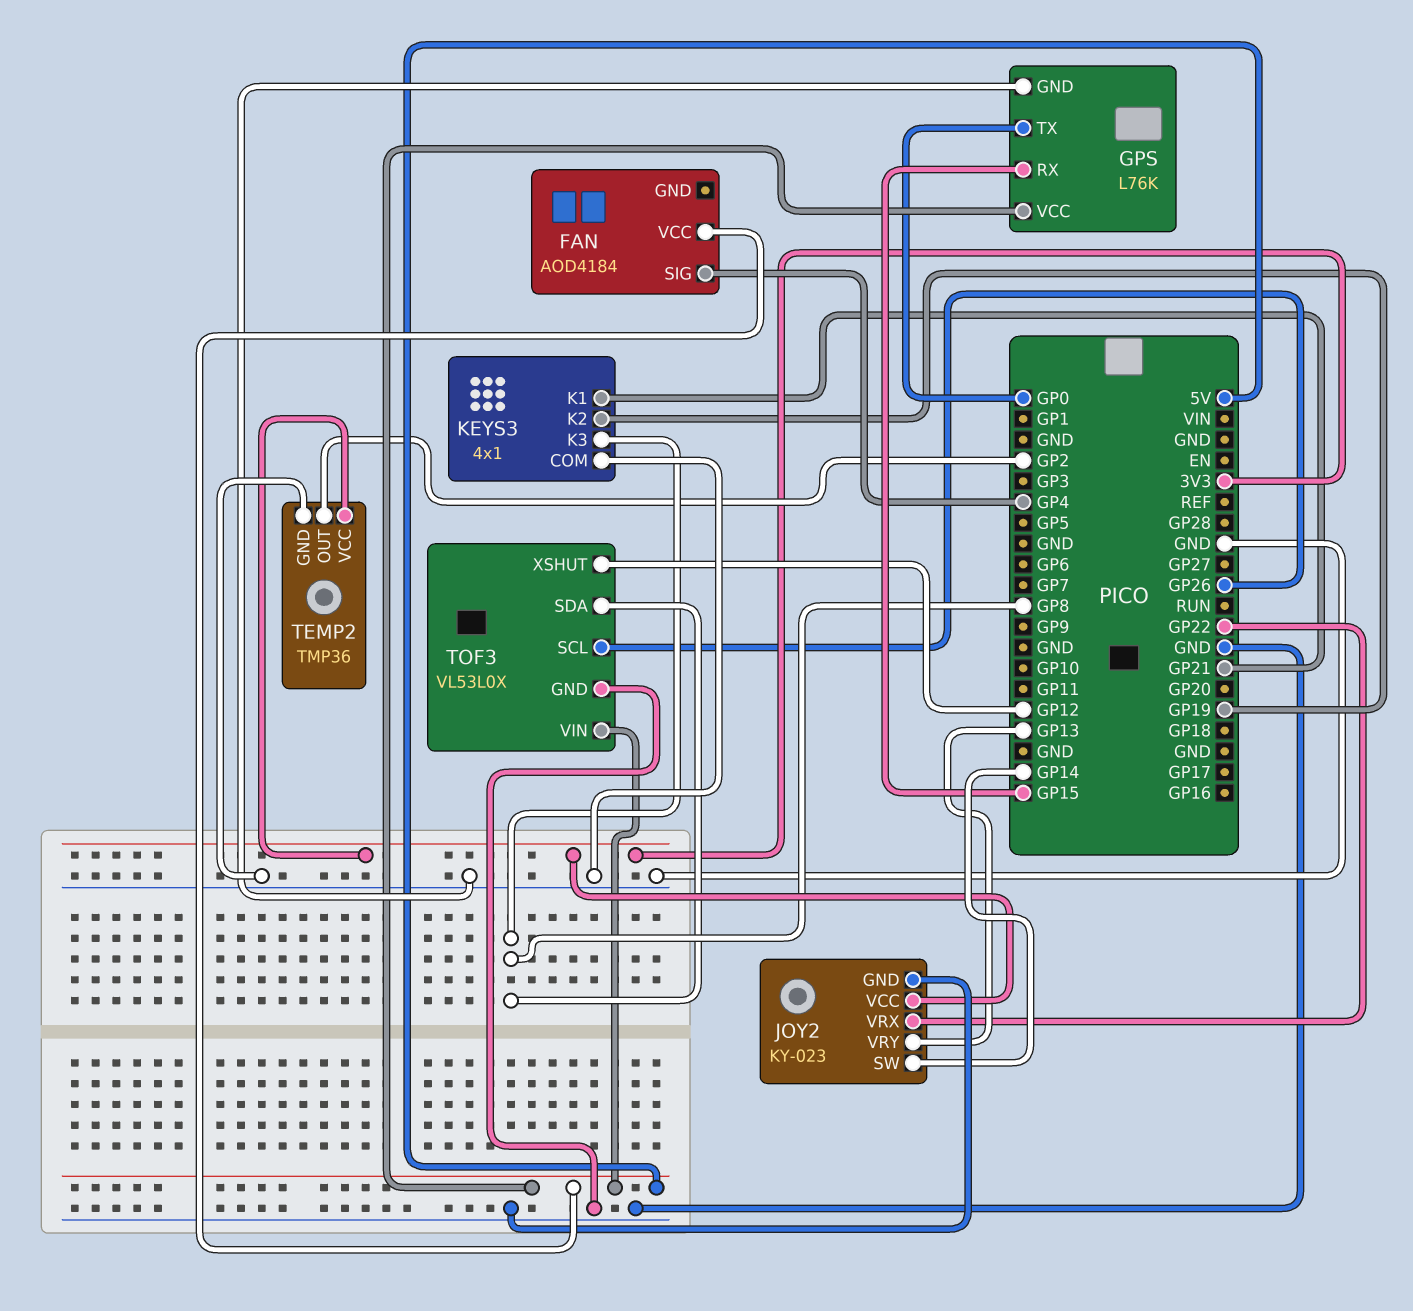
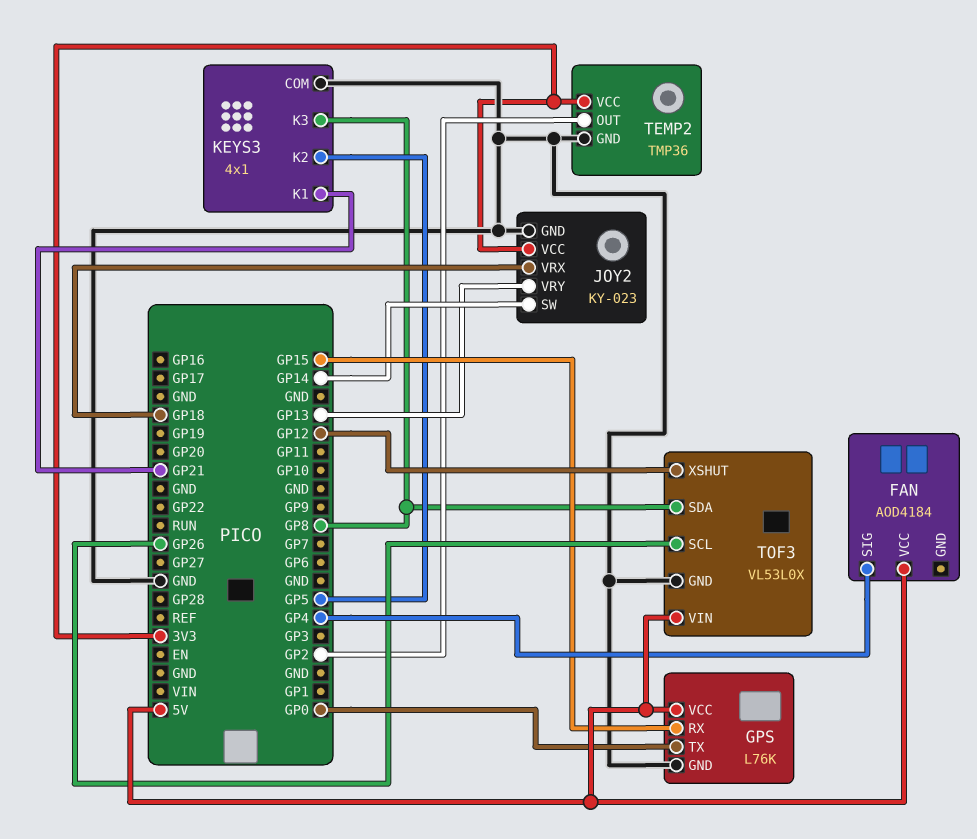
JOY2 pin VRX: GP22 -> GP18
KEYS3 pin K2: GP19 -> GP5

